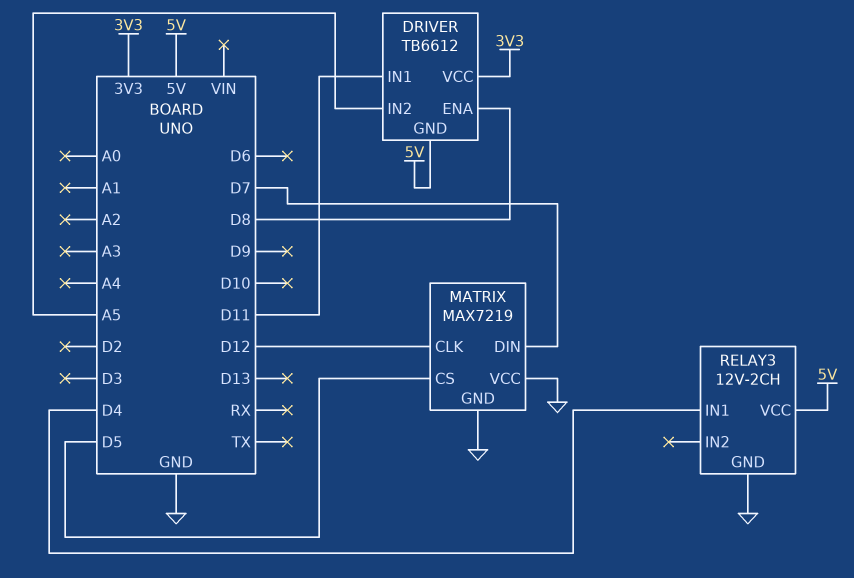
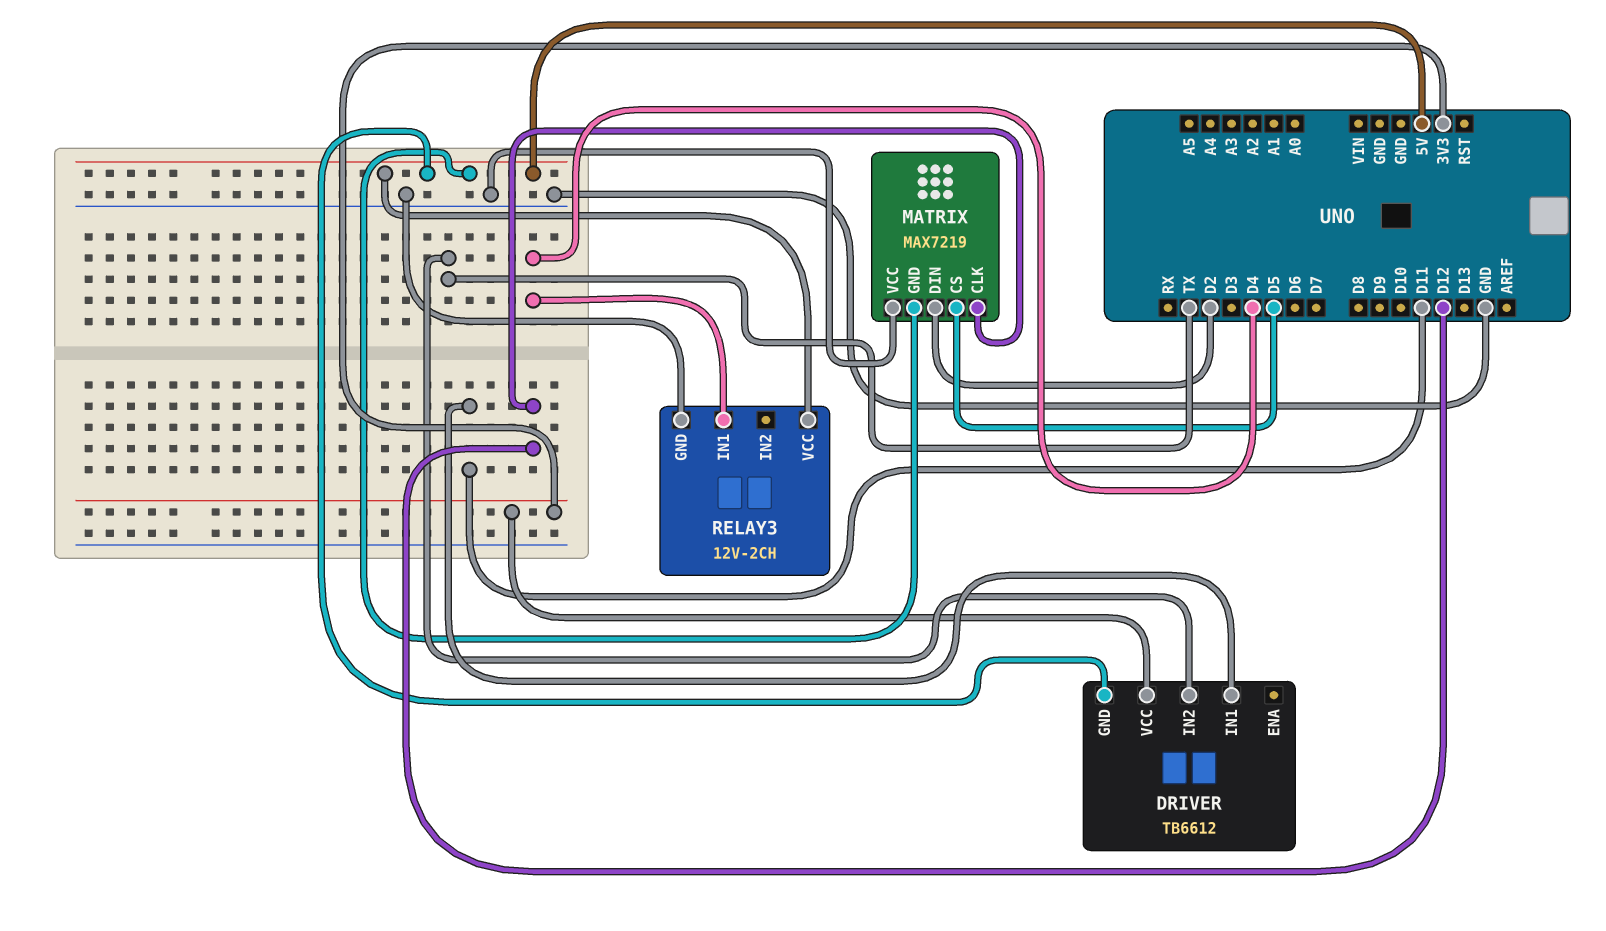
DRIVER pin ENA: D8 -> none
DRIVER pin IN2: A5 -> TX
MATRIX pin DIN: D7 -> D2
MATRIX pin GND: GND -> 5V

